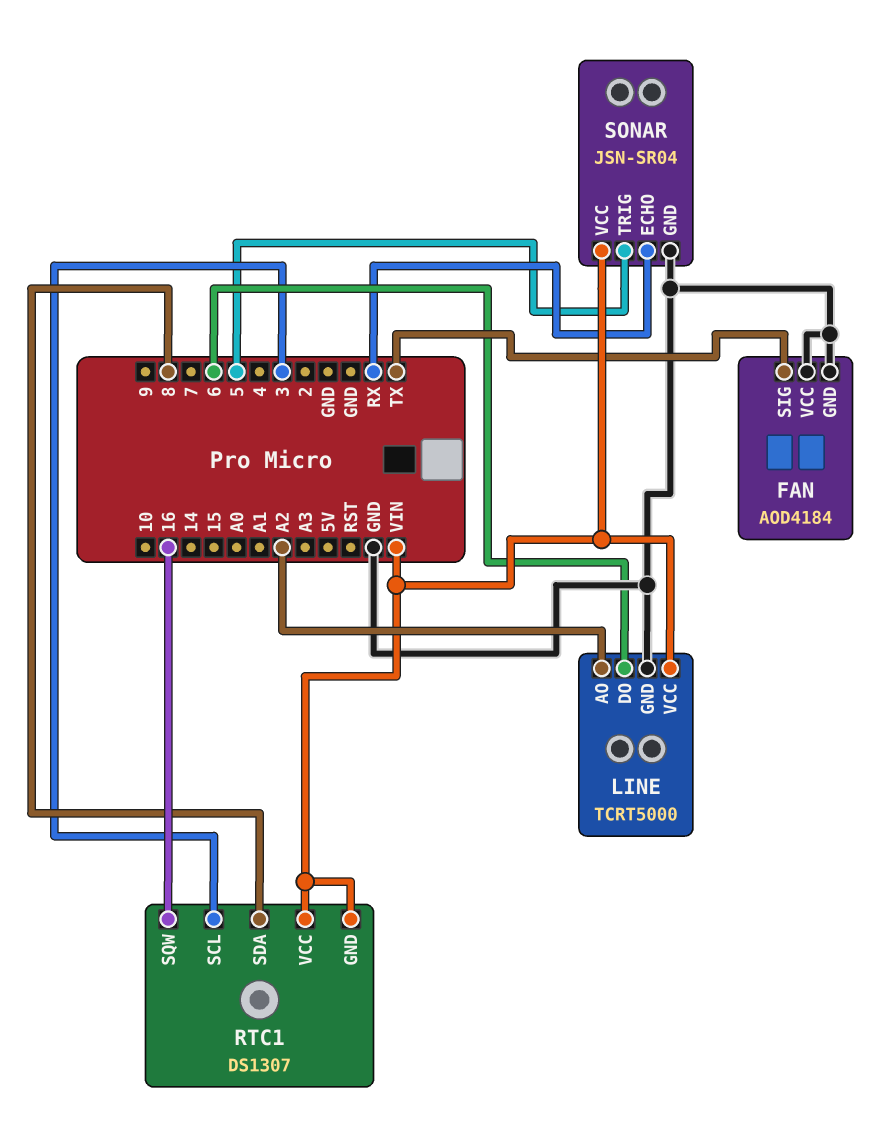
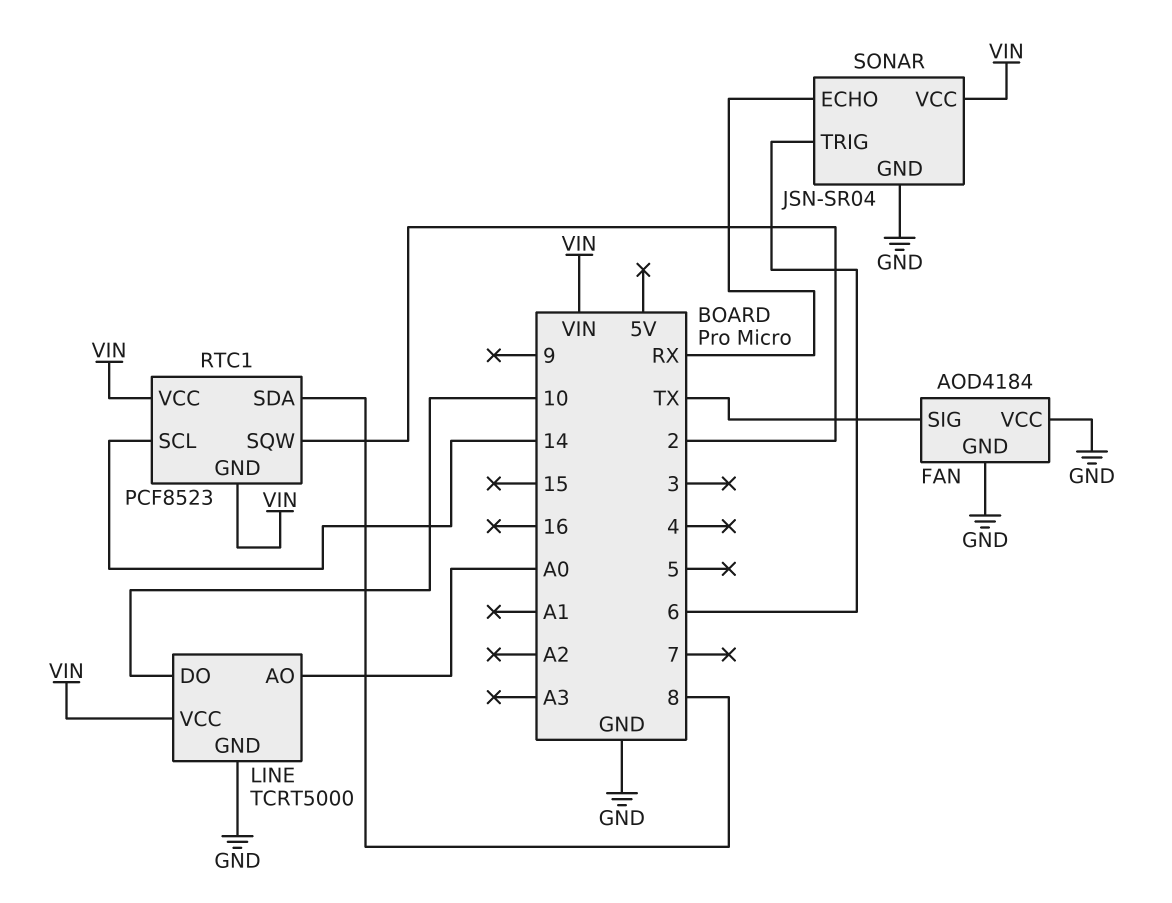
LINE pin AO: A2 -> A0
LINE pin DO: 6 -> 10
RTC1: DS1307 -> PCF8523
RTC1 pin SCL: 3 -> 14
RTC1 pin SQW: 16 -> 2
SONAR pin TRIG: 5 -> 6

